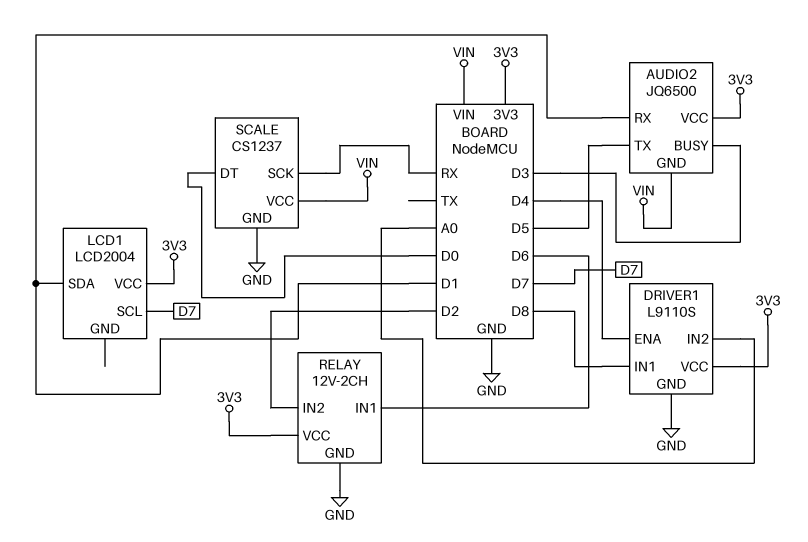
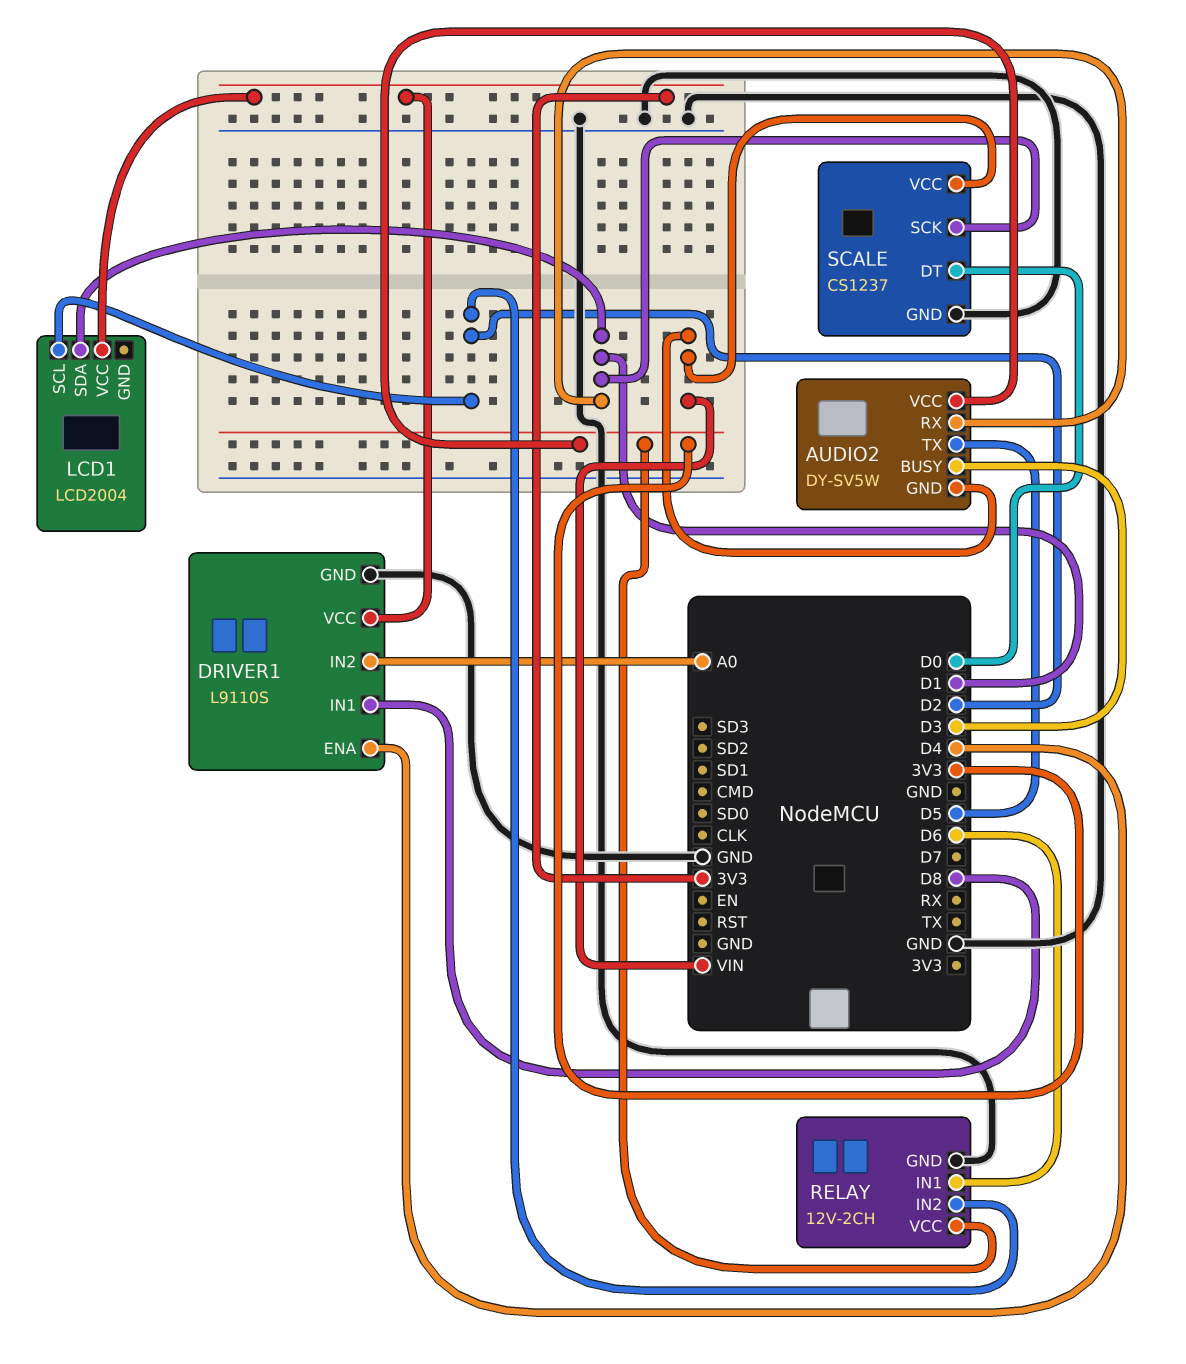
AUDIO2: JQ6500 -> DY-SV5W
LCD1 pin SCL: D7 -> D2
SCALE pin SCK: RX -> D1

